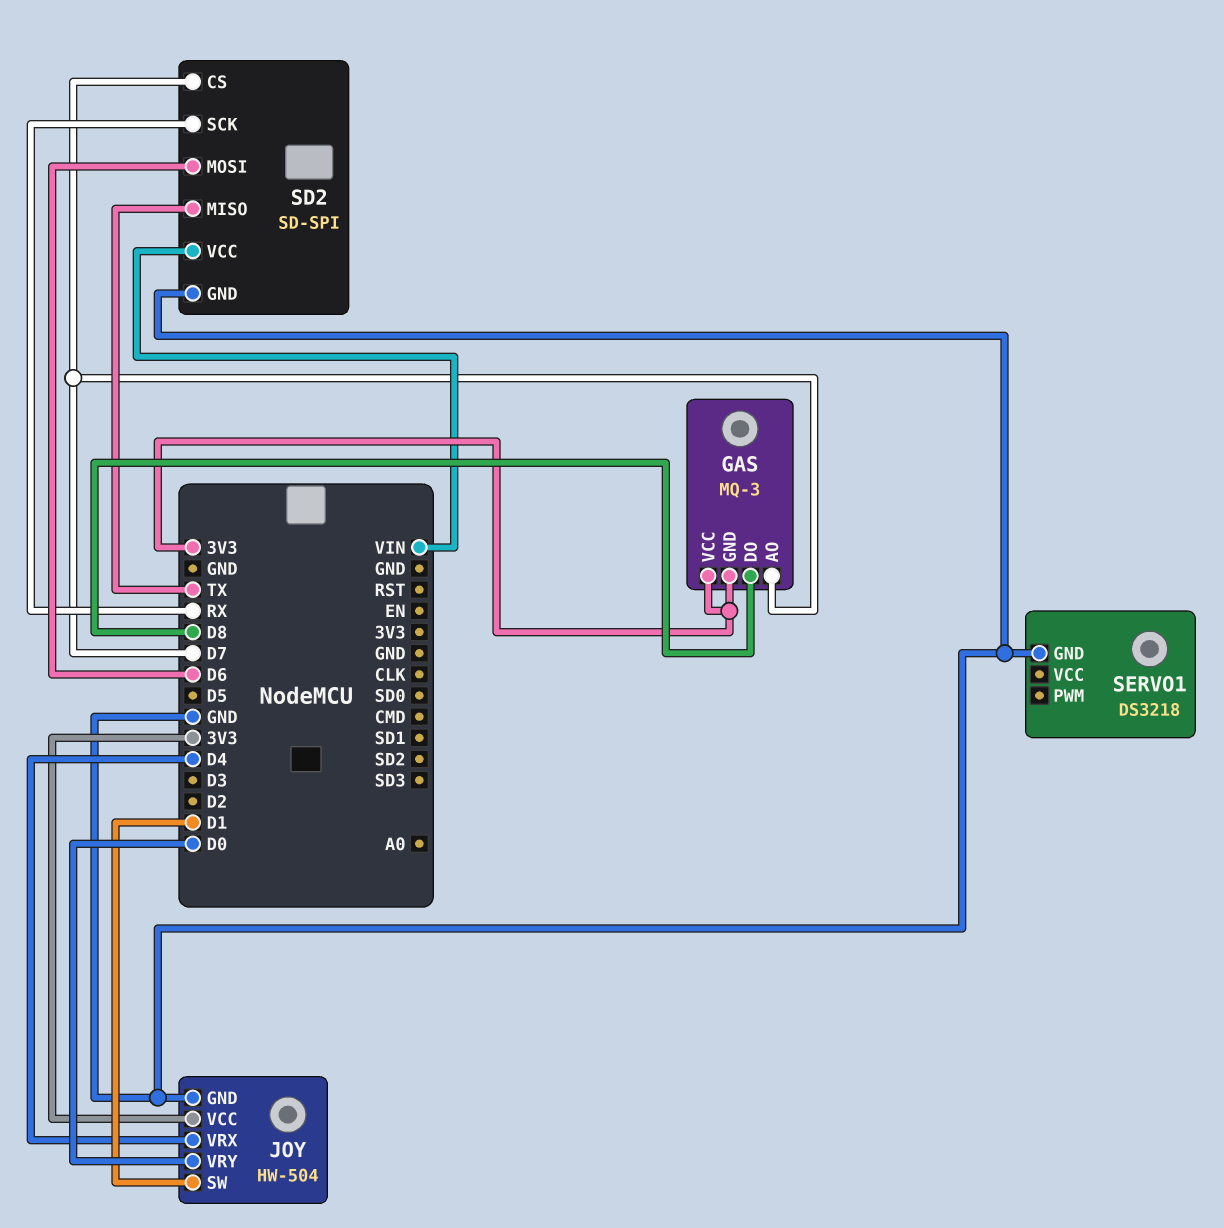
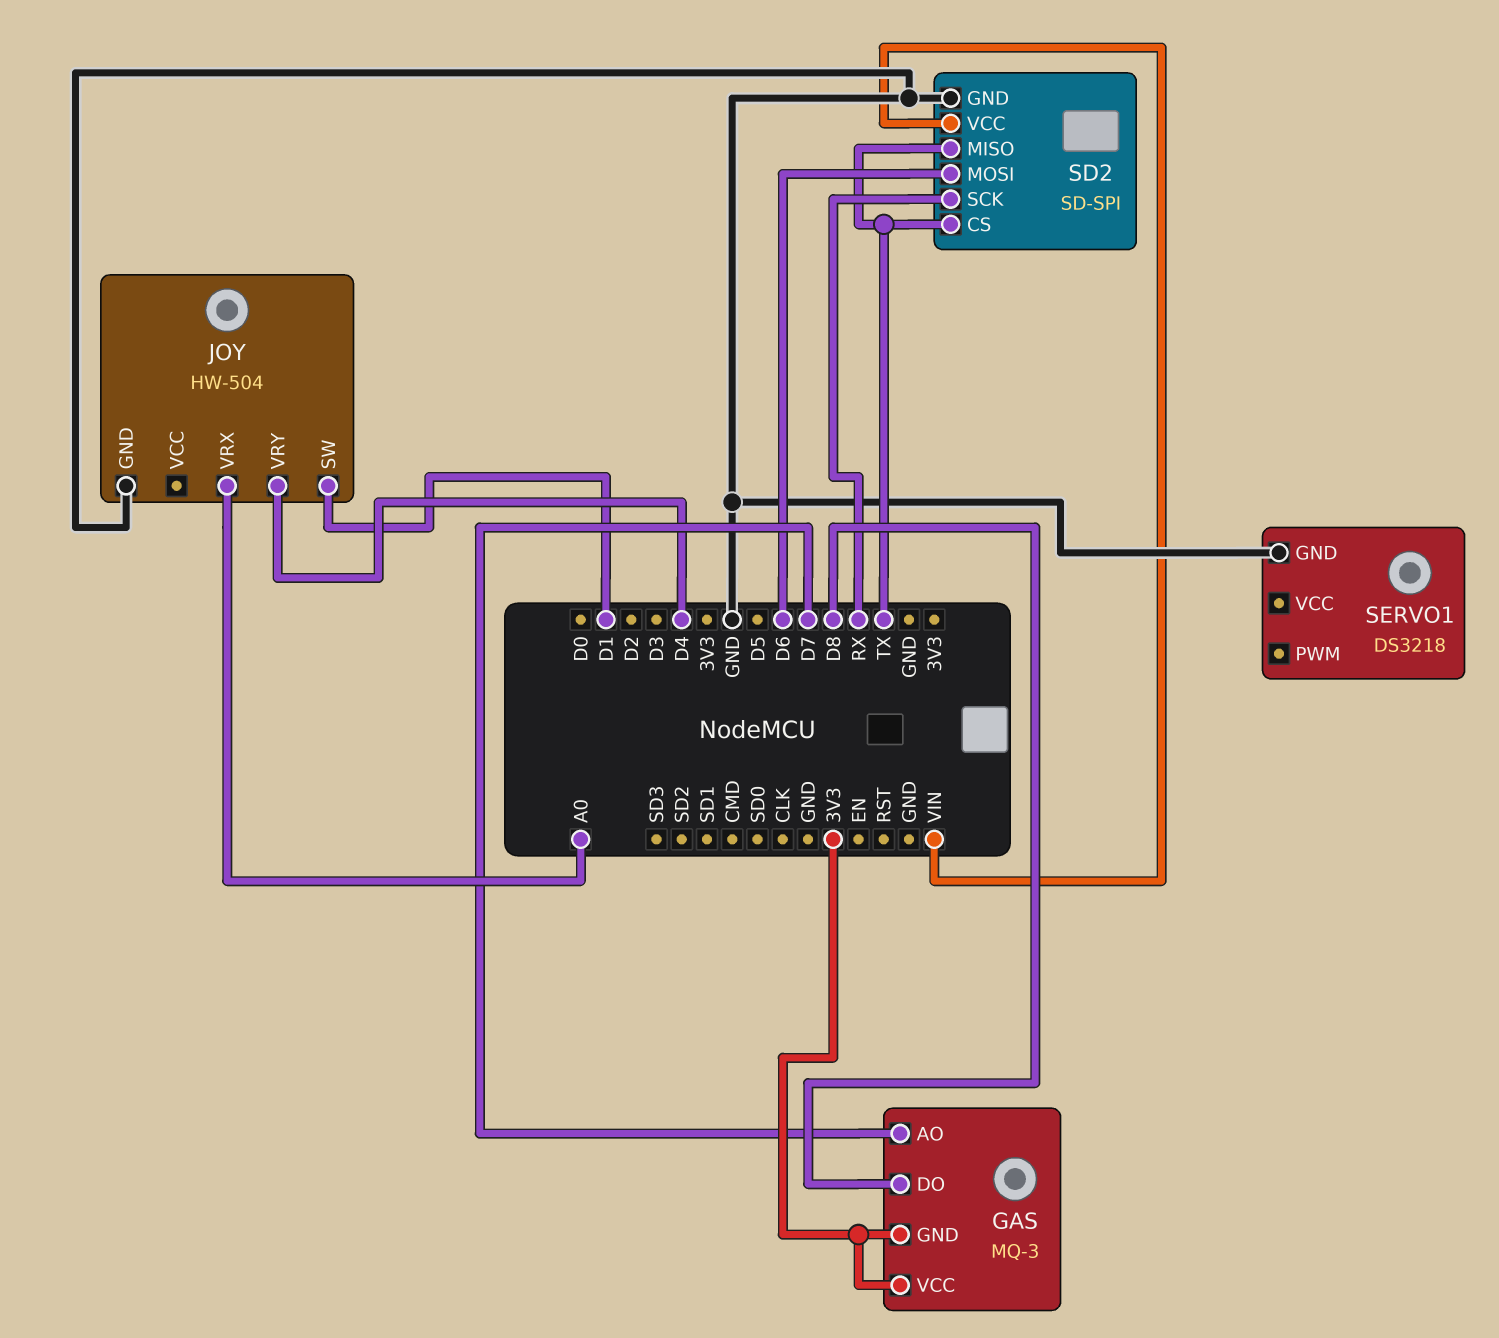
JOY pin VCC: 3V3 -> none
JOY pin VRX: D4 -> A0
JOY pin VRY: D0 -> D4
SD2 pin CS: D7 -> TX

